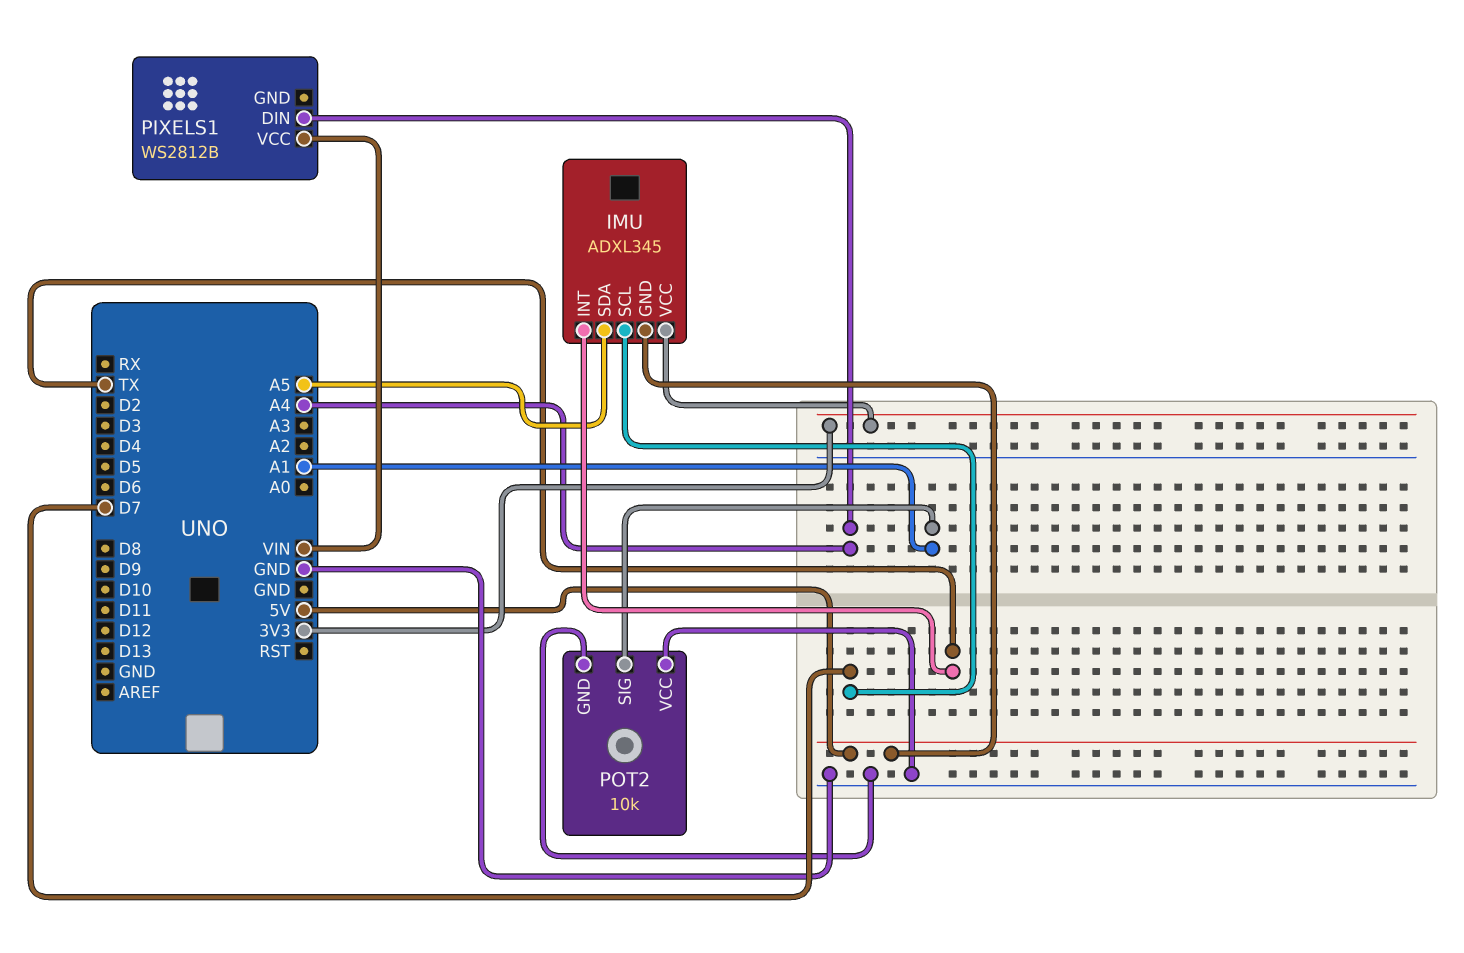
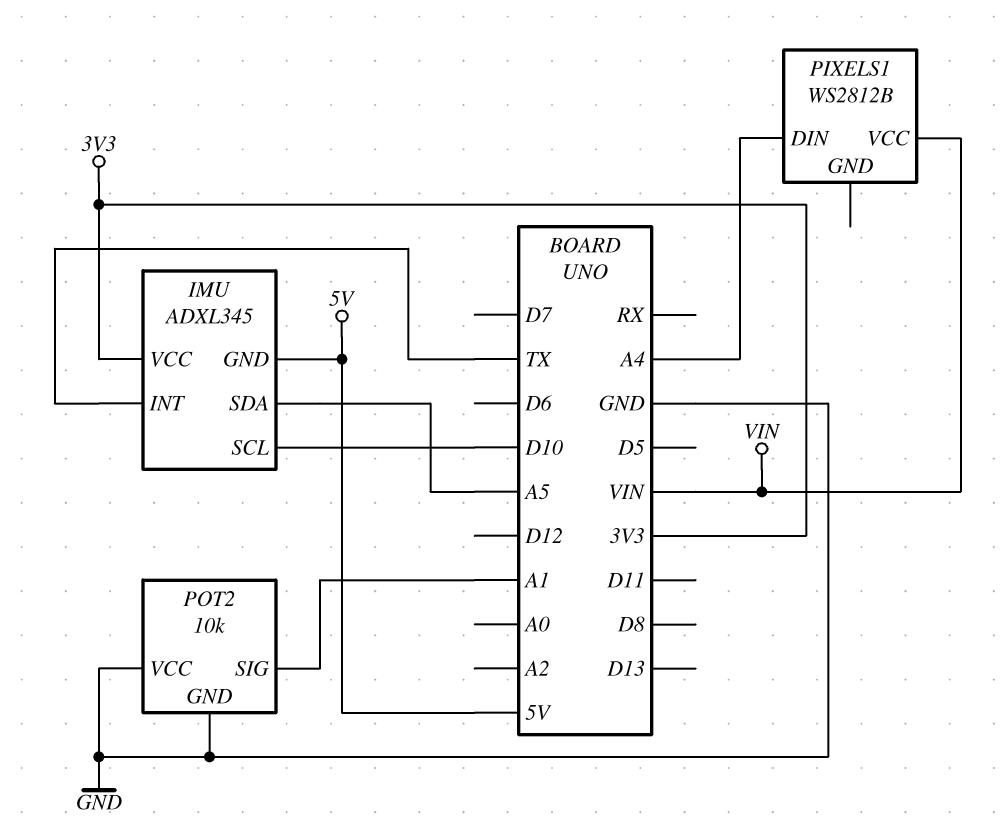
IMU pin SCL: D7 -> D10

